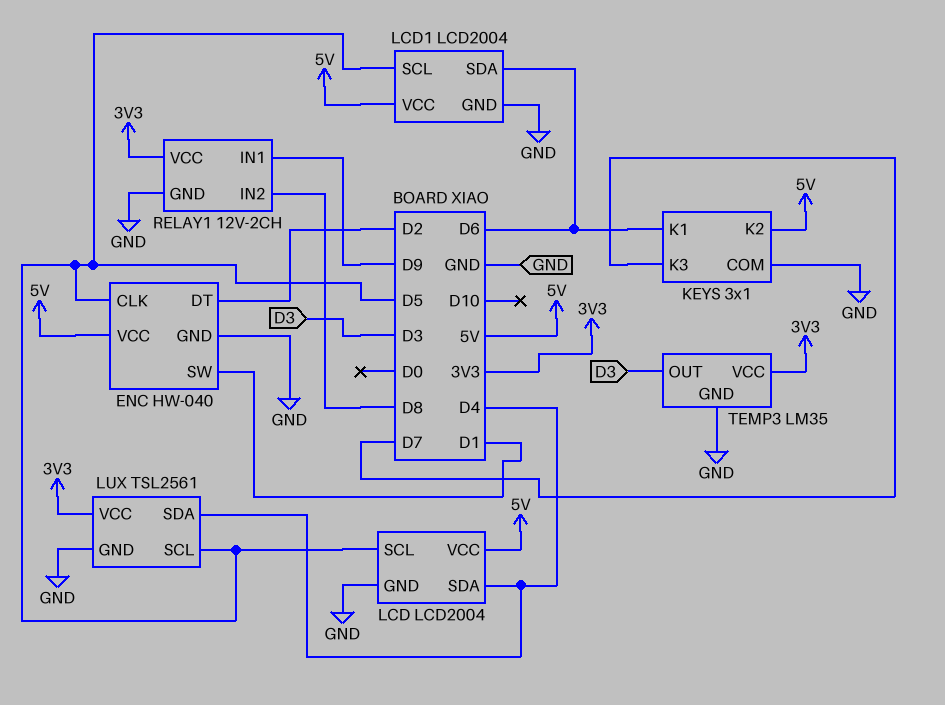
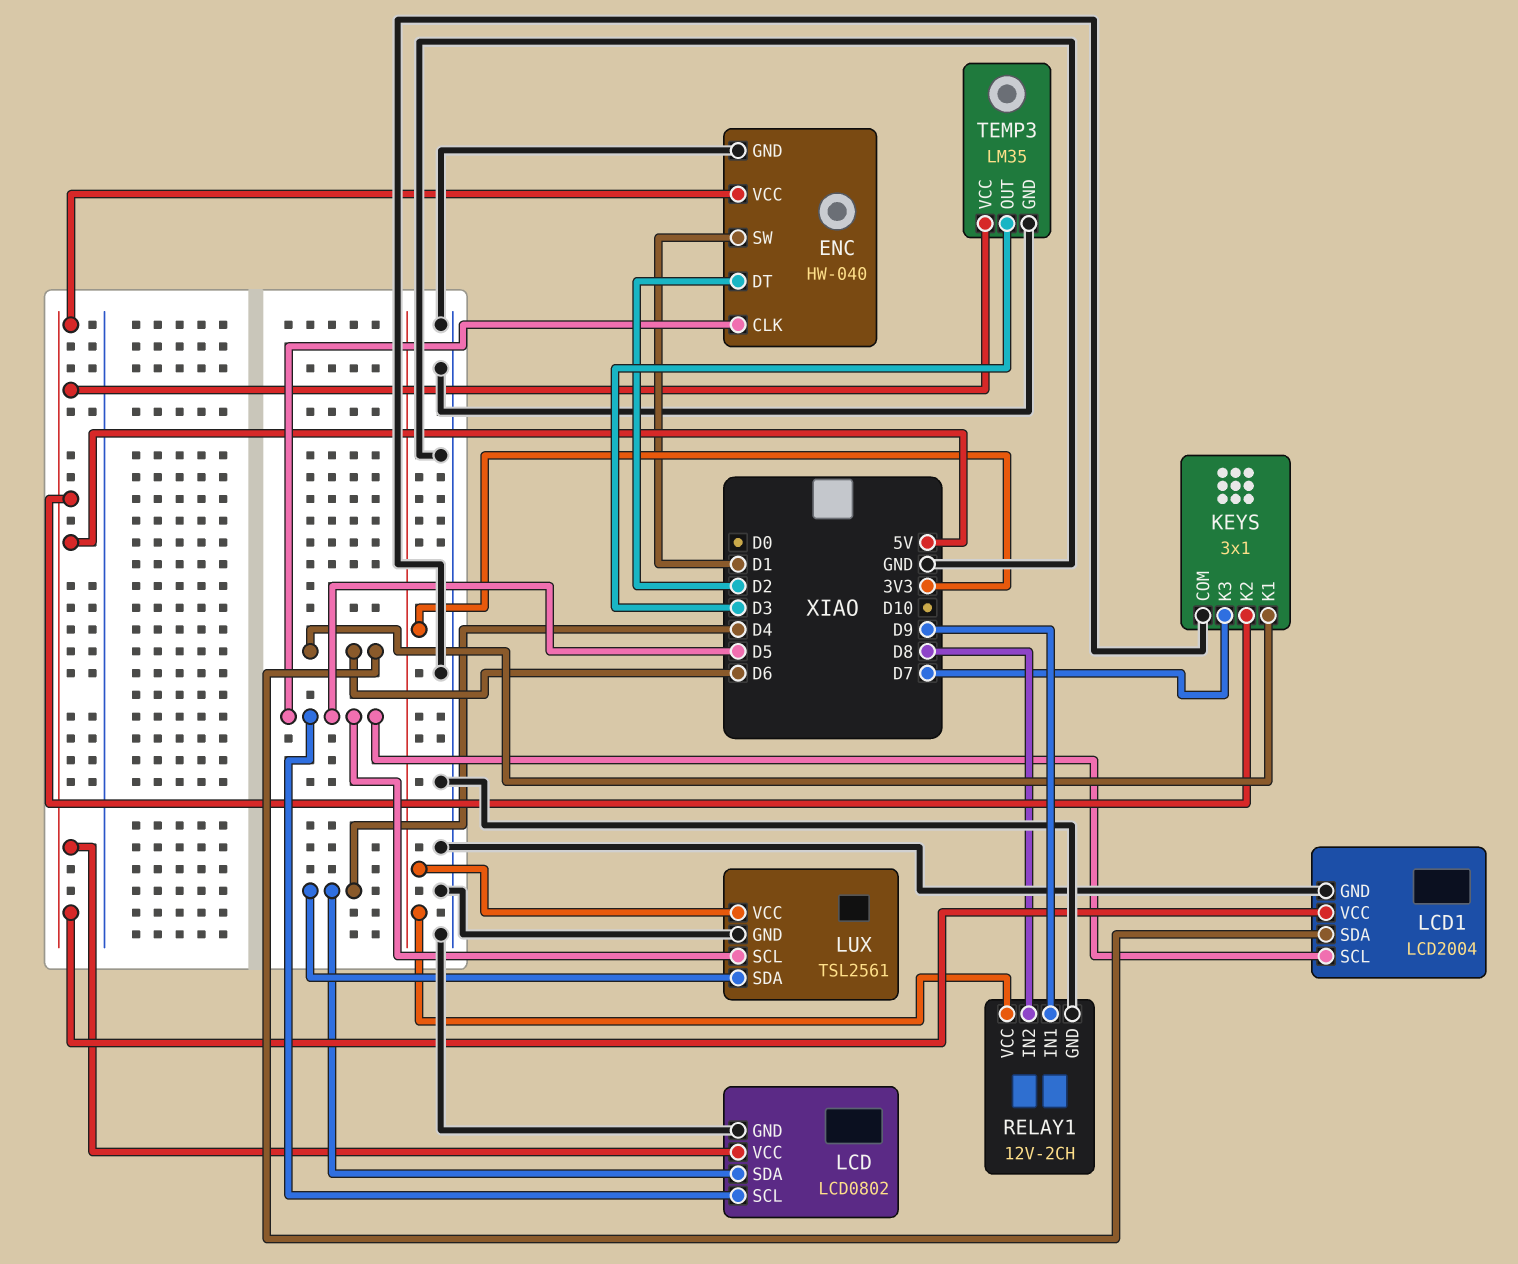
LCD: LCD2004 -> LCD0802
TEMP3 pin VCC: 3V3 -> 5V

